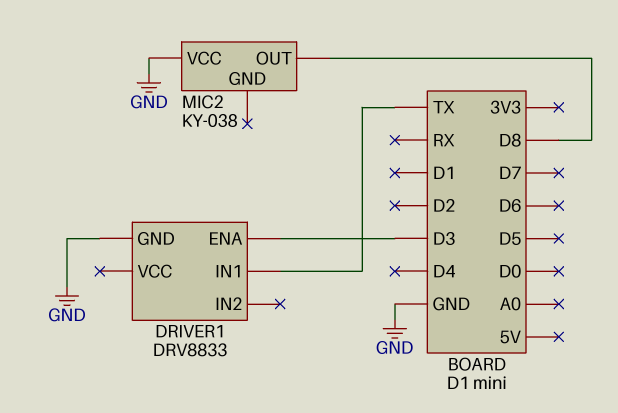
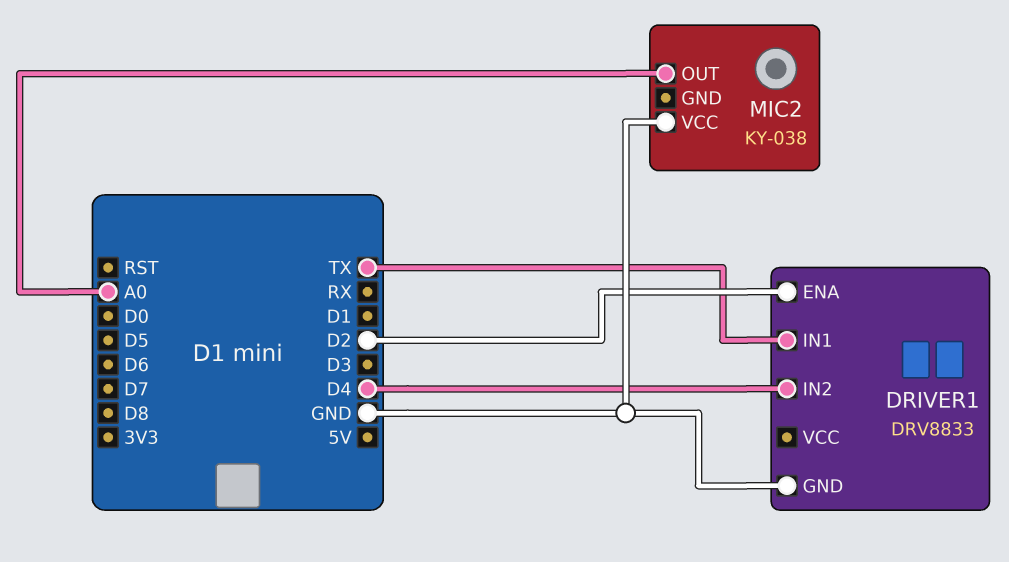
DRIVER1 pin ENA: D3 -> D2
DRIVER1 pin IN2: none -> D4
MIC2 pin OUT: D8 -> A0

